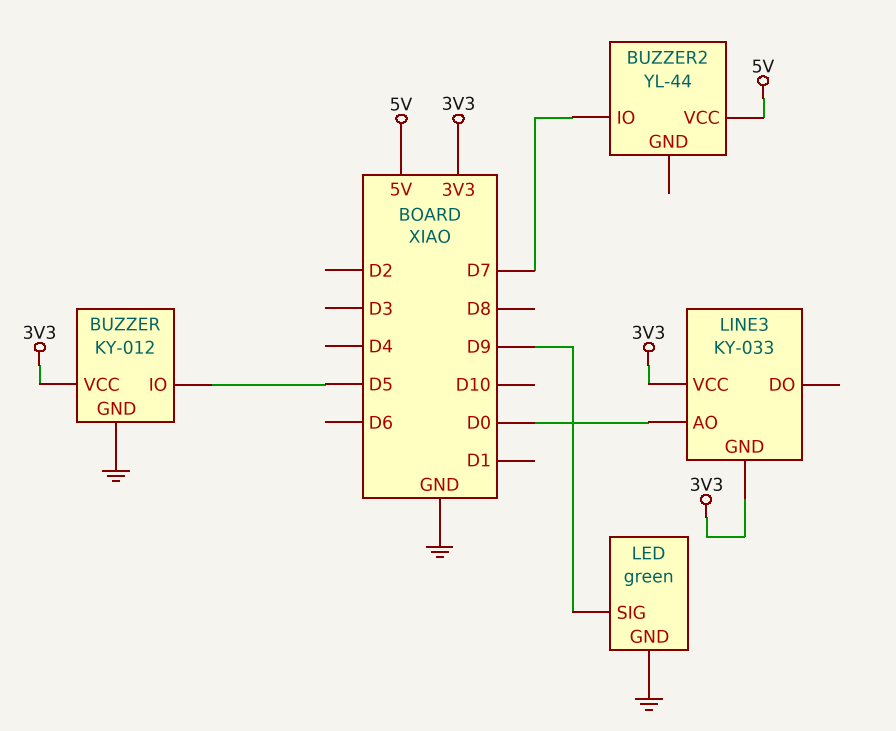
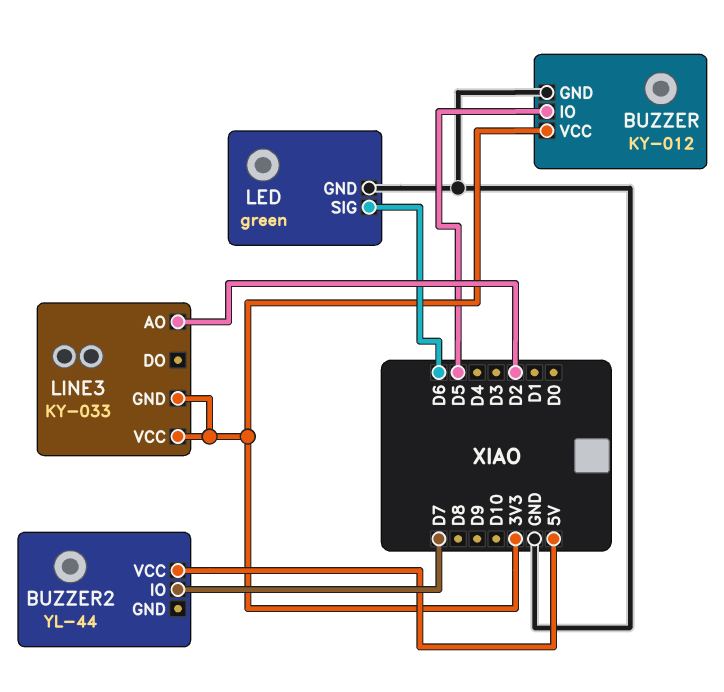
LED pin SIG: D9 -> D6
LINE3 pin AO: D0 -> D2

